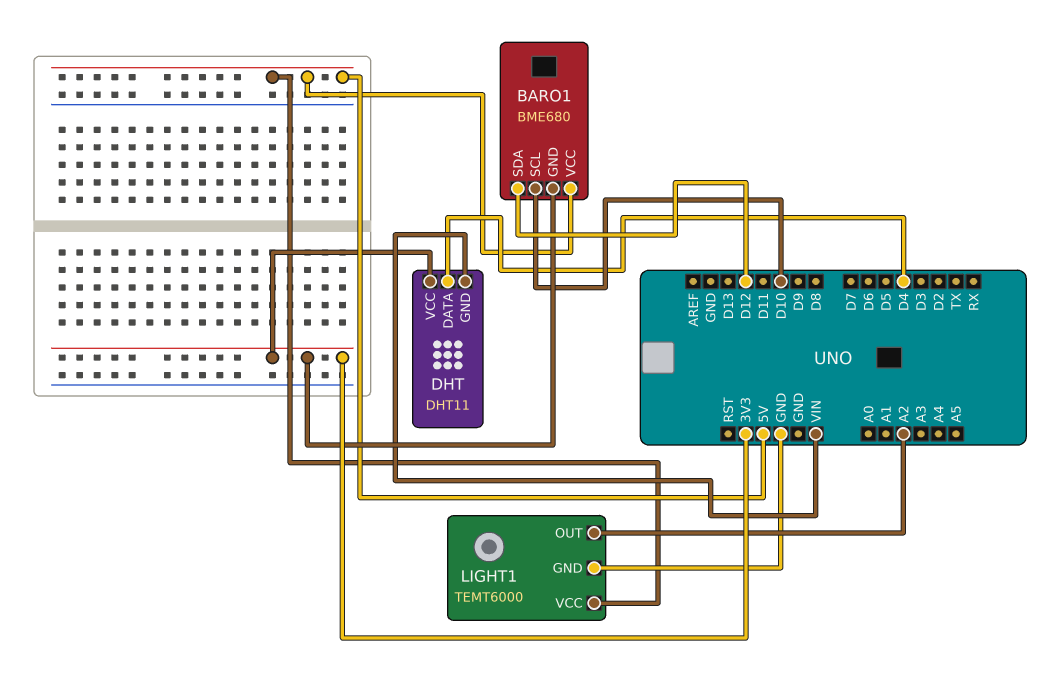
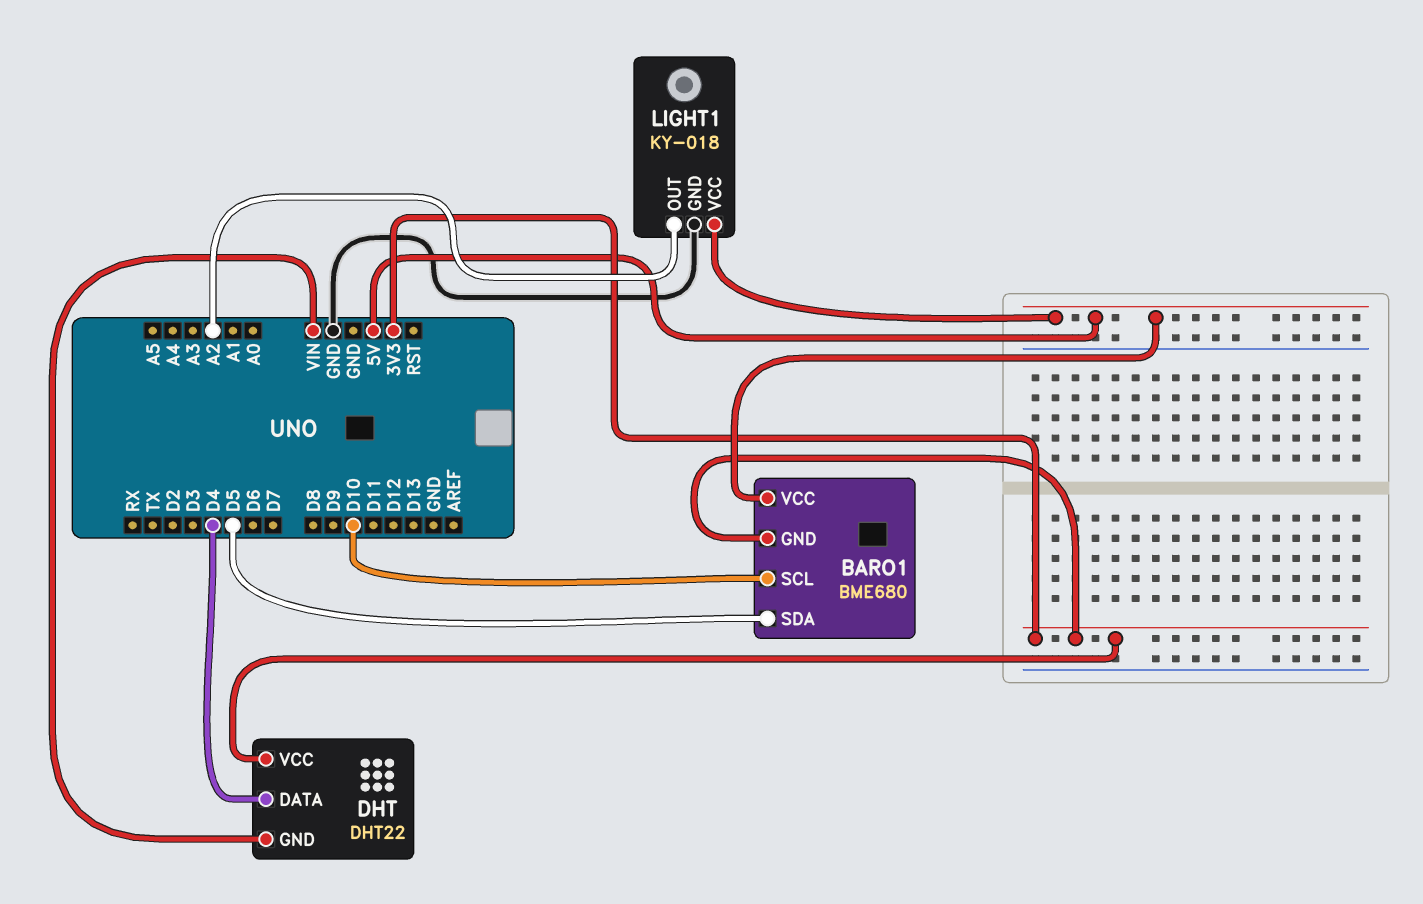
BARO1 pin SDA: D12 -> D5
DHT: DHT11 -> DHT22
LIGHT1: TEMT6000 -> KY-018

